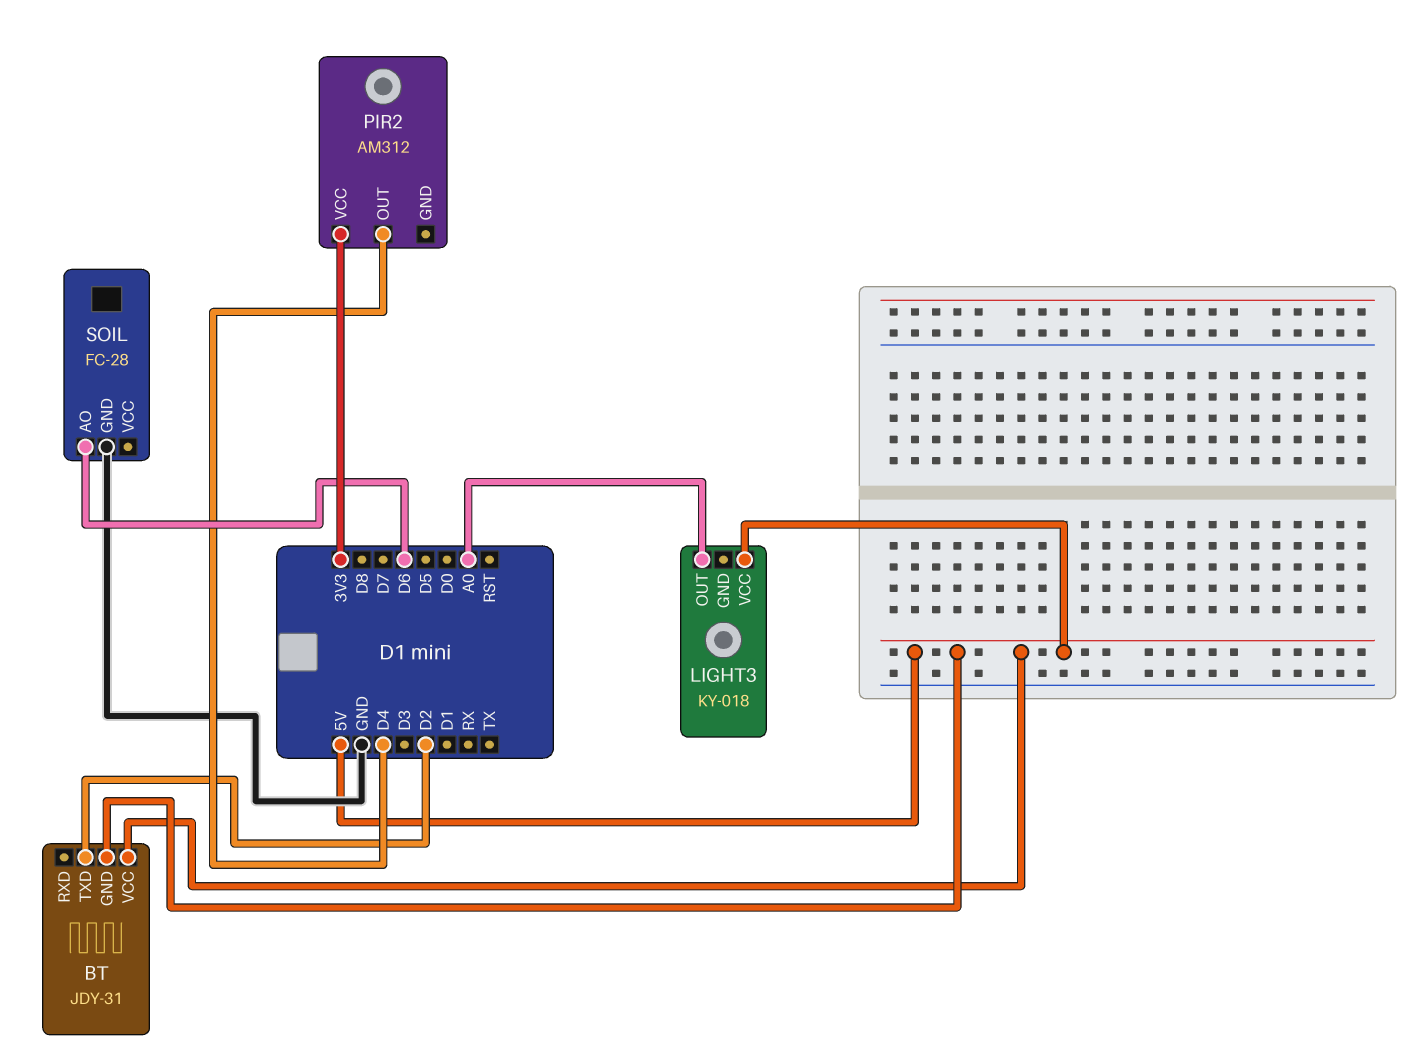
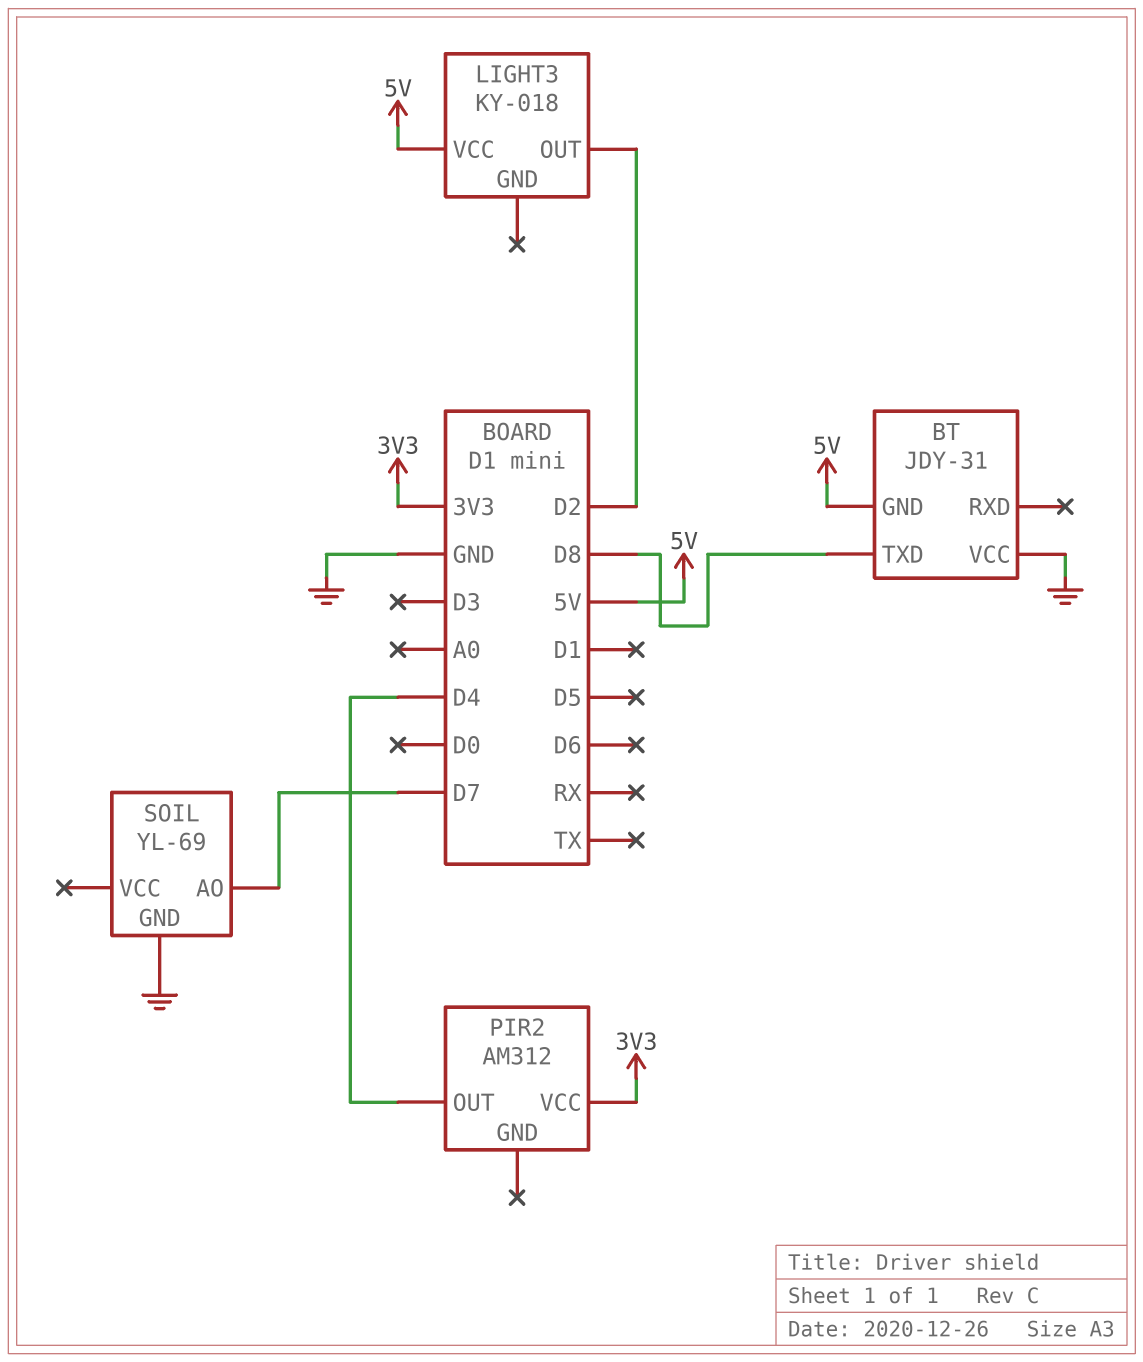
BT pin TXD: D2 -> D8
BT pin VCC: 5V -> GND
LIGHT3 pin OUT: A0 -> D2
SOIL: FC-28 -> YL-69
SOIL pin AO: D6 -> D7

